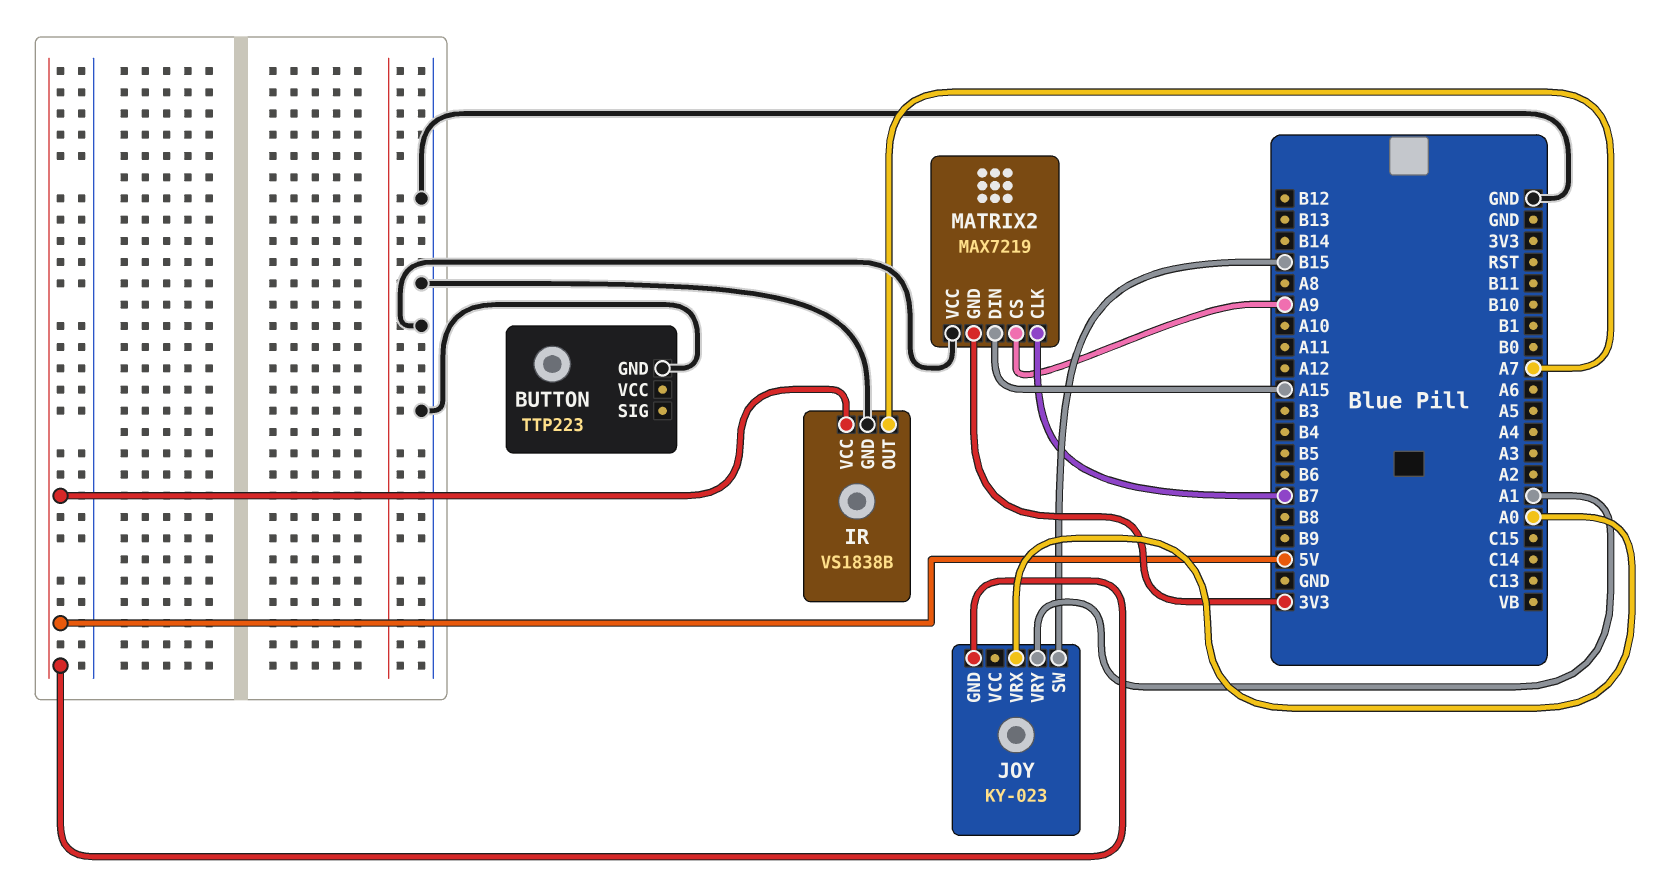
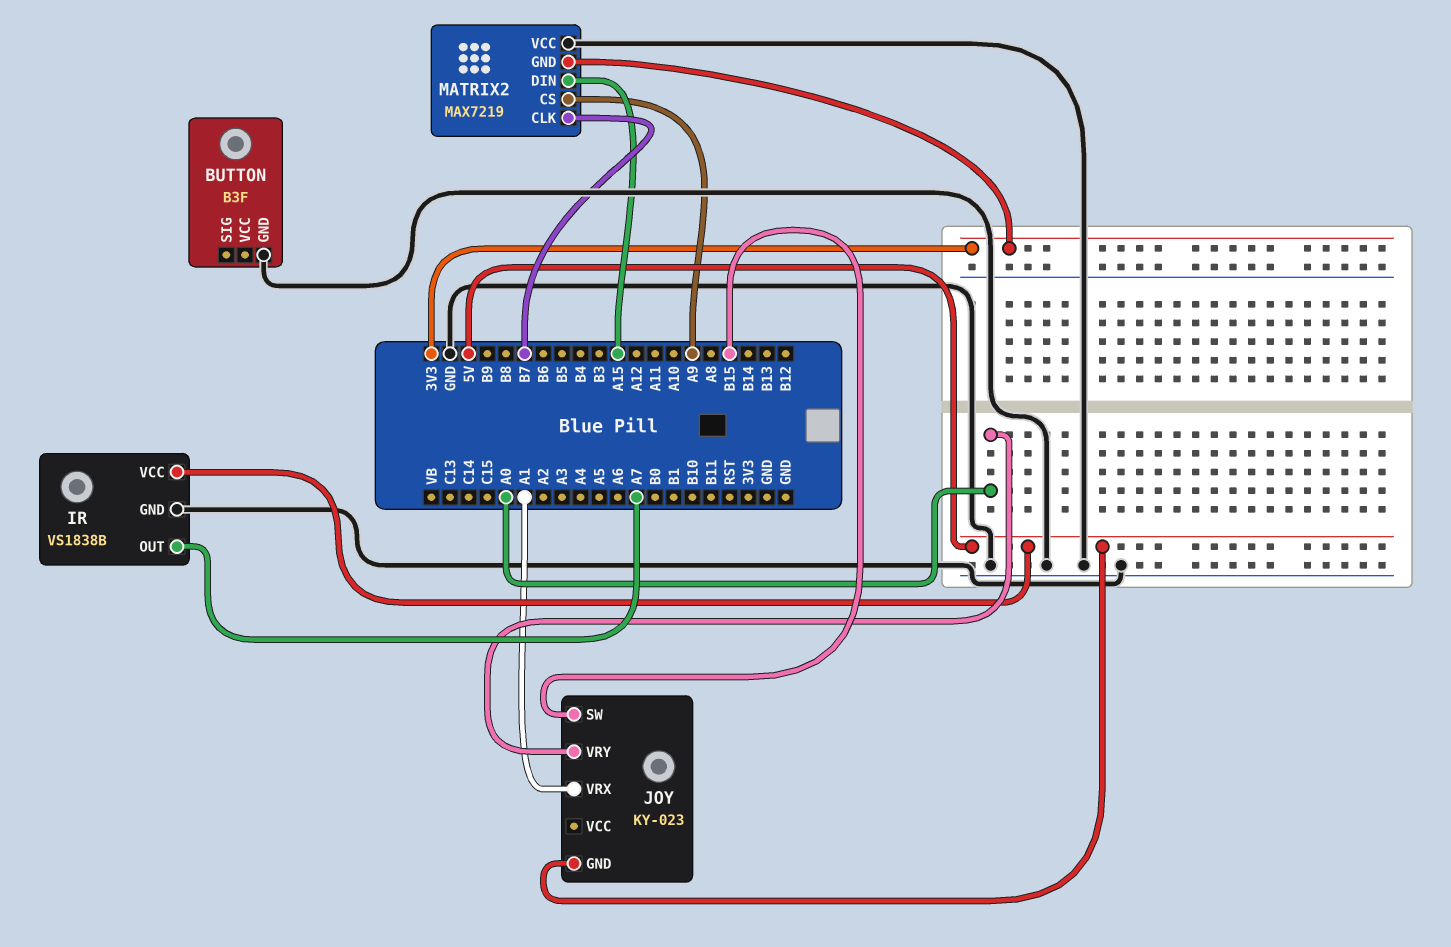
BUTTON: TTP223 -> B3F
JOY pin VRX: A0 -> A1
JOY pin VRY: A1 -> A0

